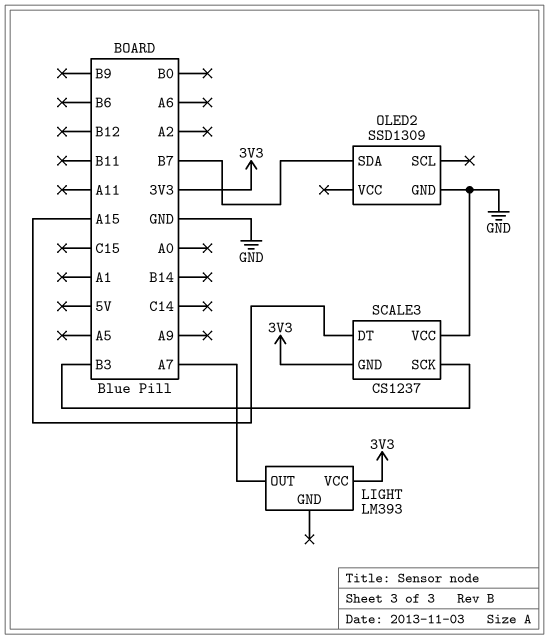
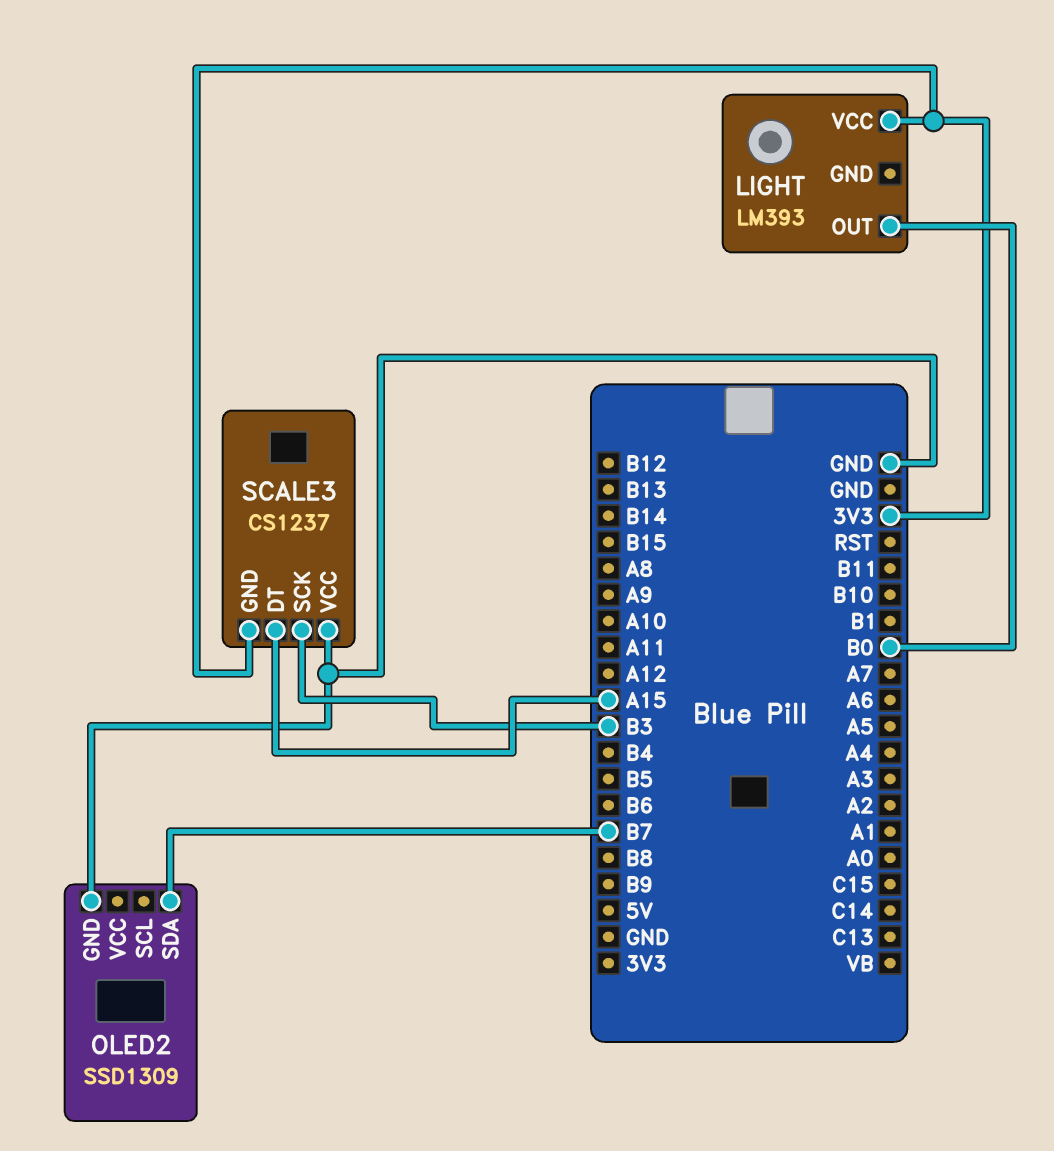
LIGHT pin OUT: A7 -> B0

